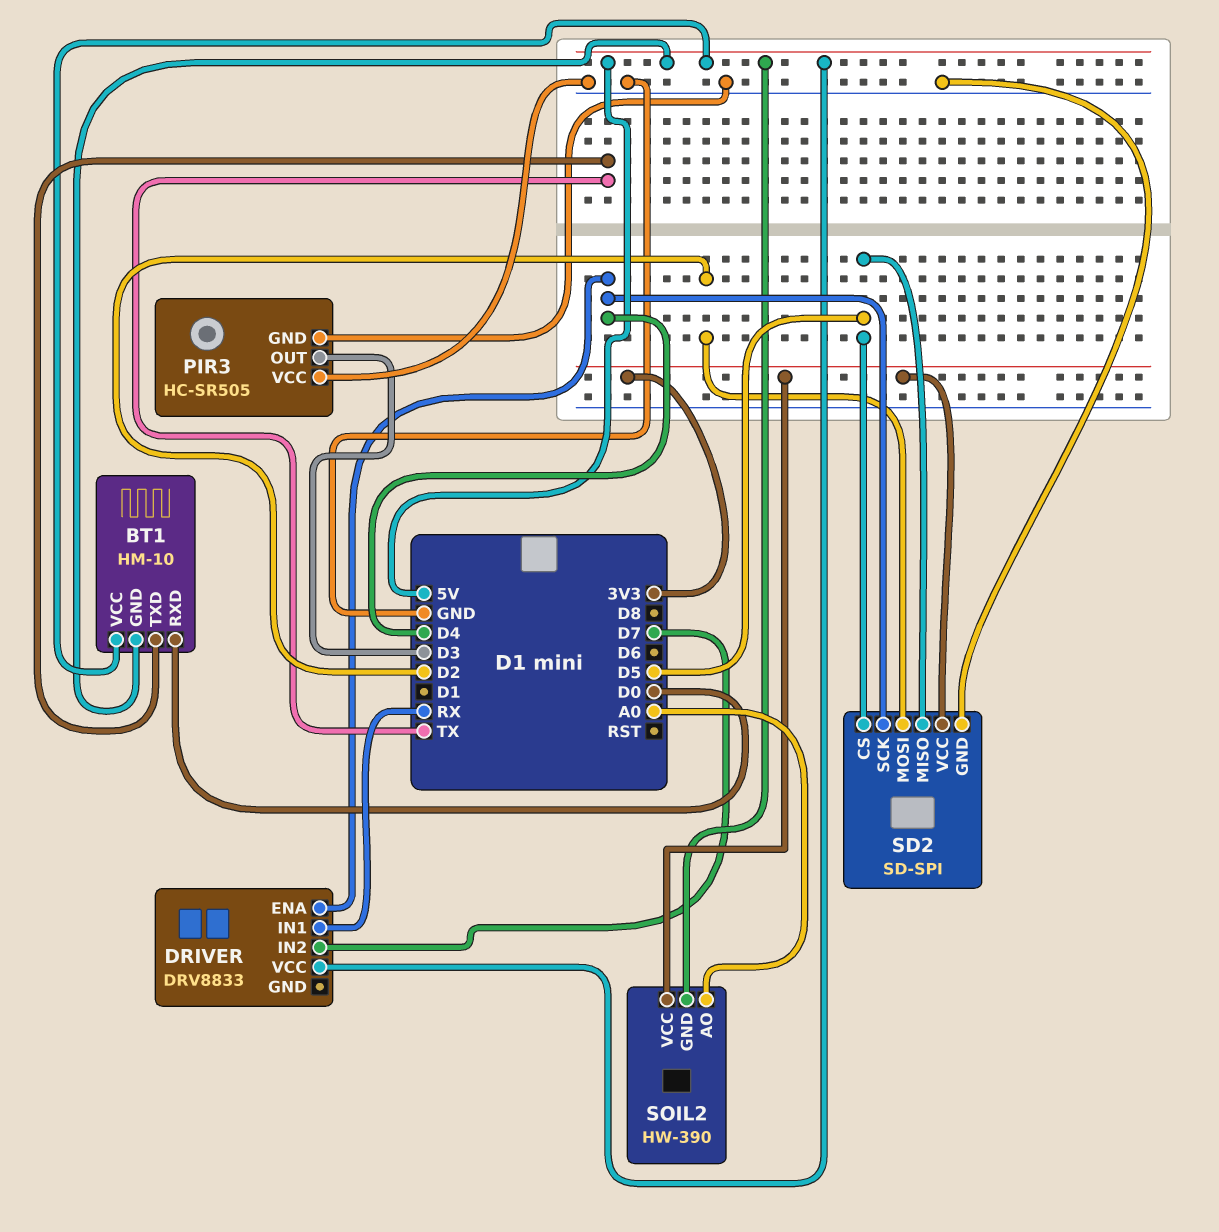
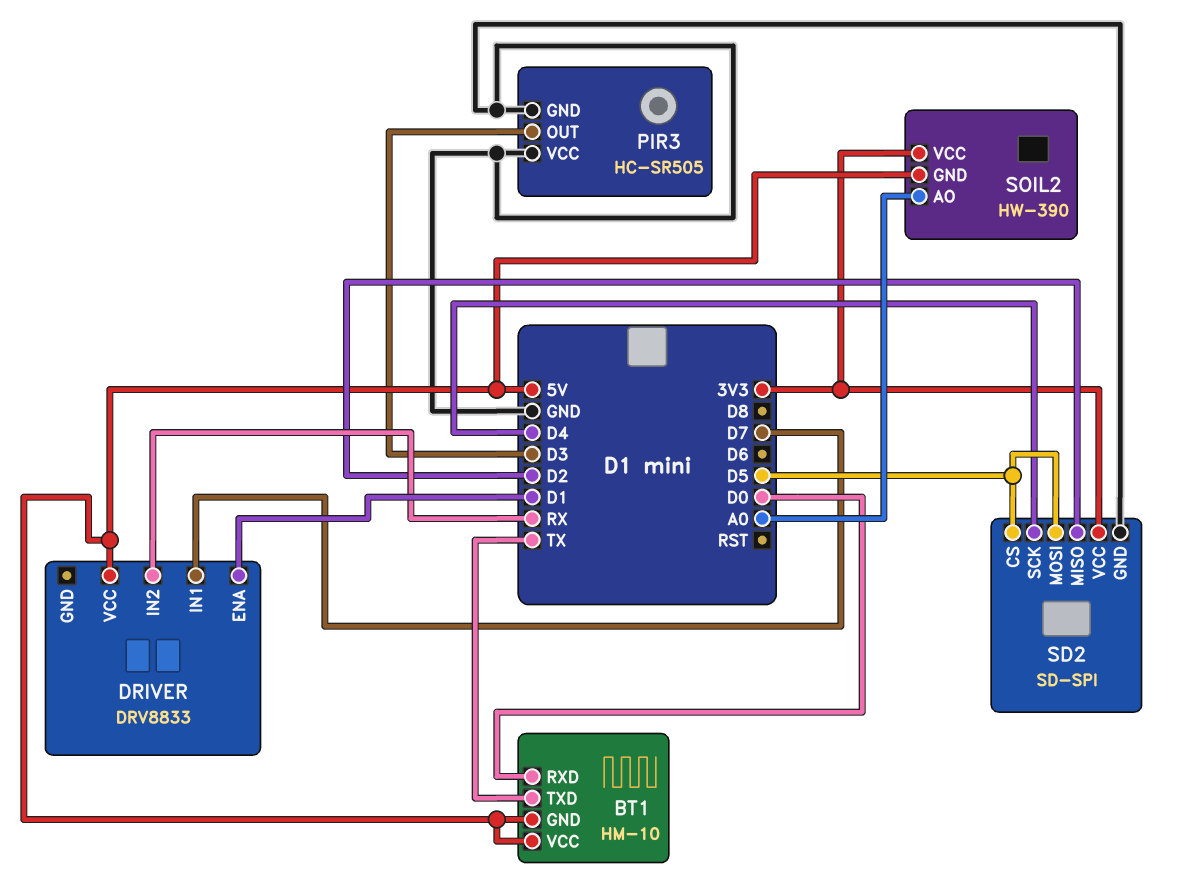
DRIVER pin ENA: D4 -> D1
DRIVER pin IN1: RX -> D7
DRIVER pin IN2: D7 -> RX
SD2 pin MISO: D5 -> D2
SD2 pin MOSI: D2 -> D5

